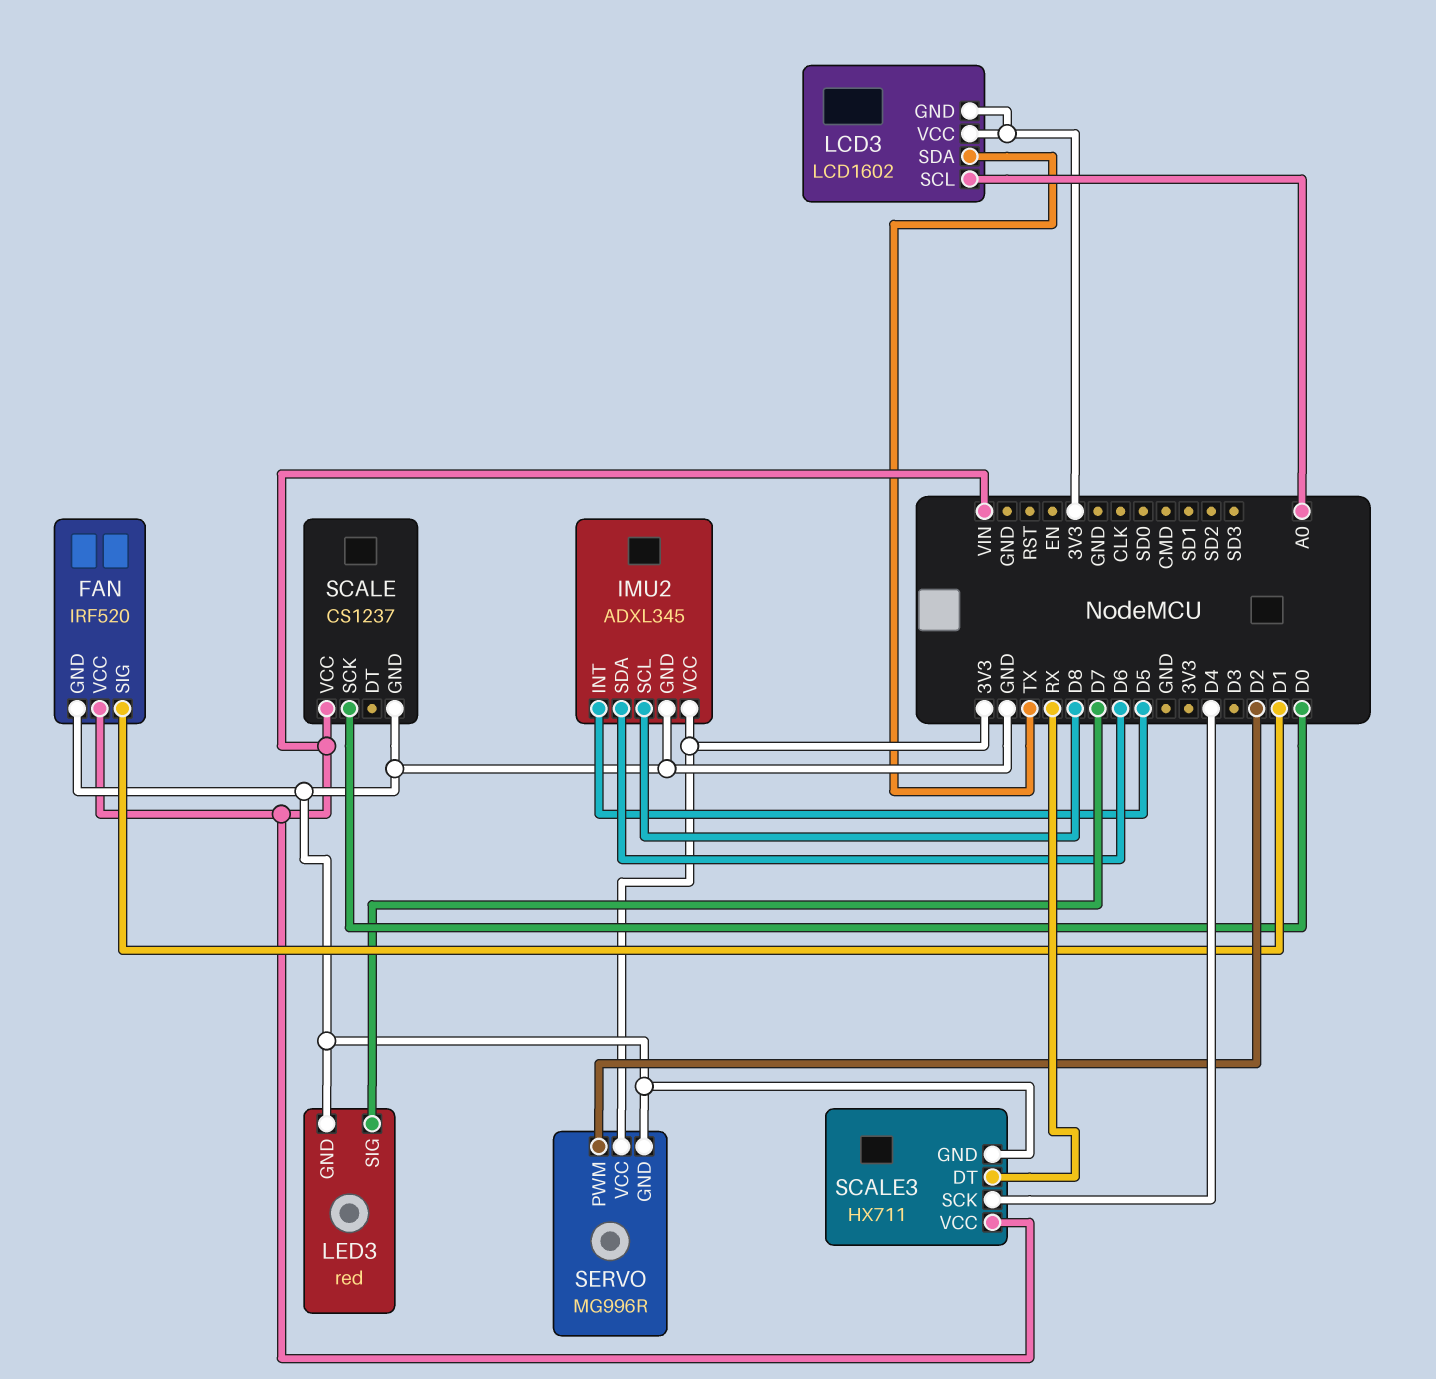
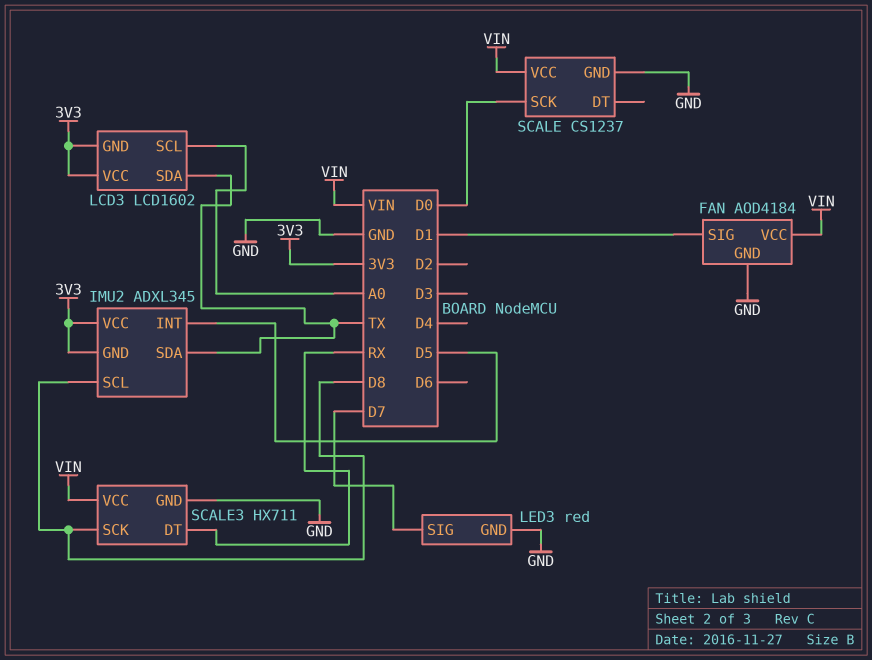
FAN: IRF520 -> AOD4184
IMU2 pin GND: GND -> 3V3
IMU2 pin SDA: D6 -> TX
SCALE3 pin SCK: D4 -> D8
SERVO: MG996R -> none
SERVO pin GND: GND -> none
SERVO pin PWM: D2 -> none
SERVO pin VCC: 3V3 -> none

